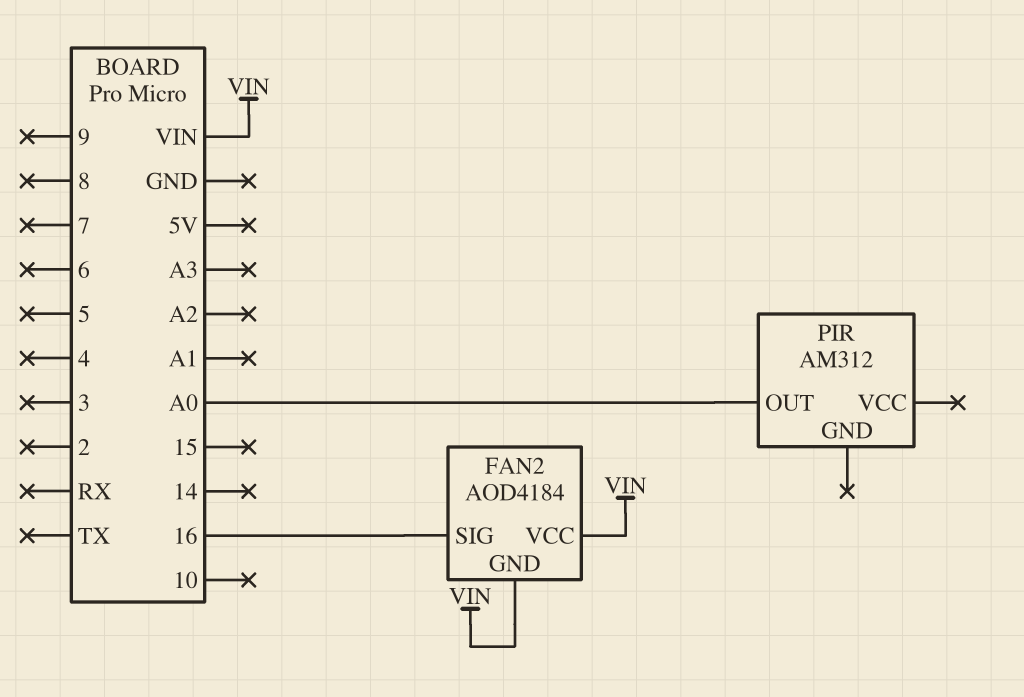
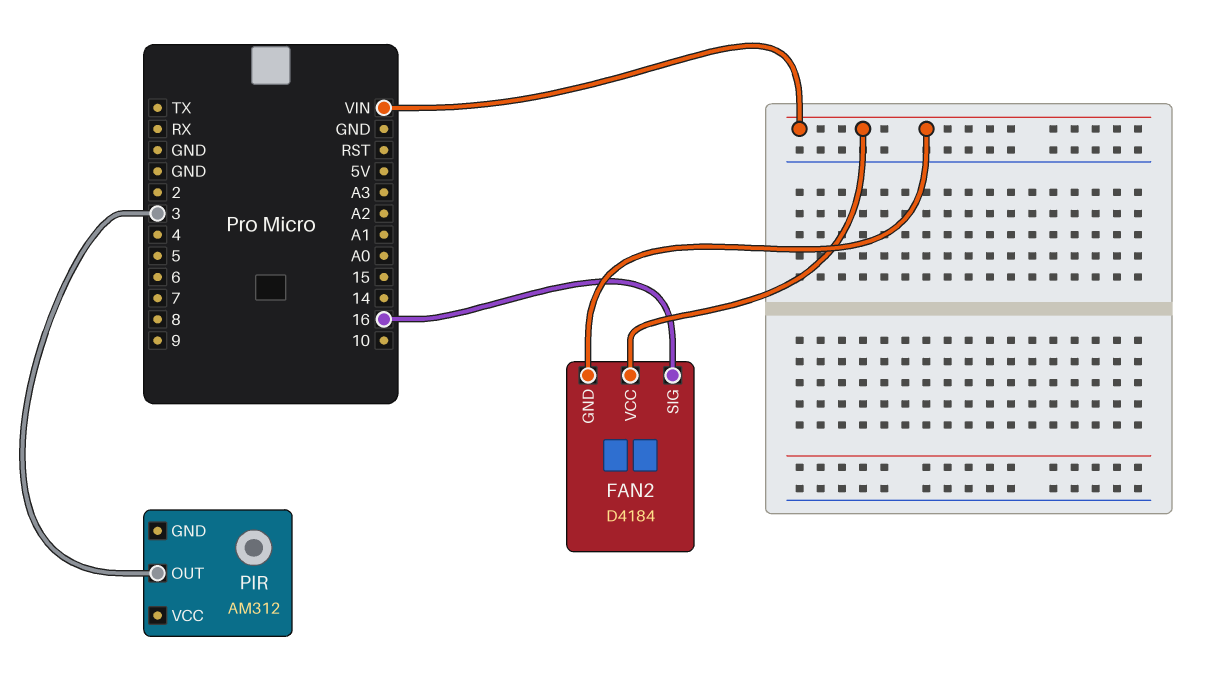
FAN2: AOD4184 -> D4184
PIR pin OUT: A0 -> 3

